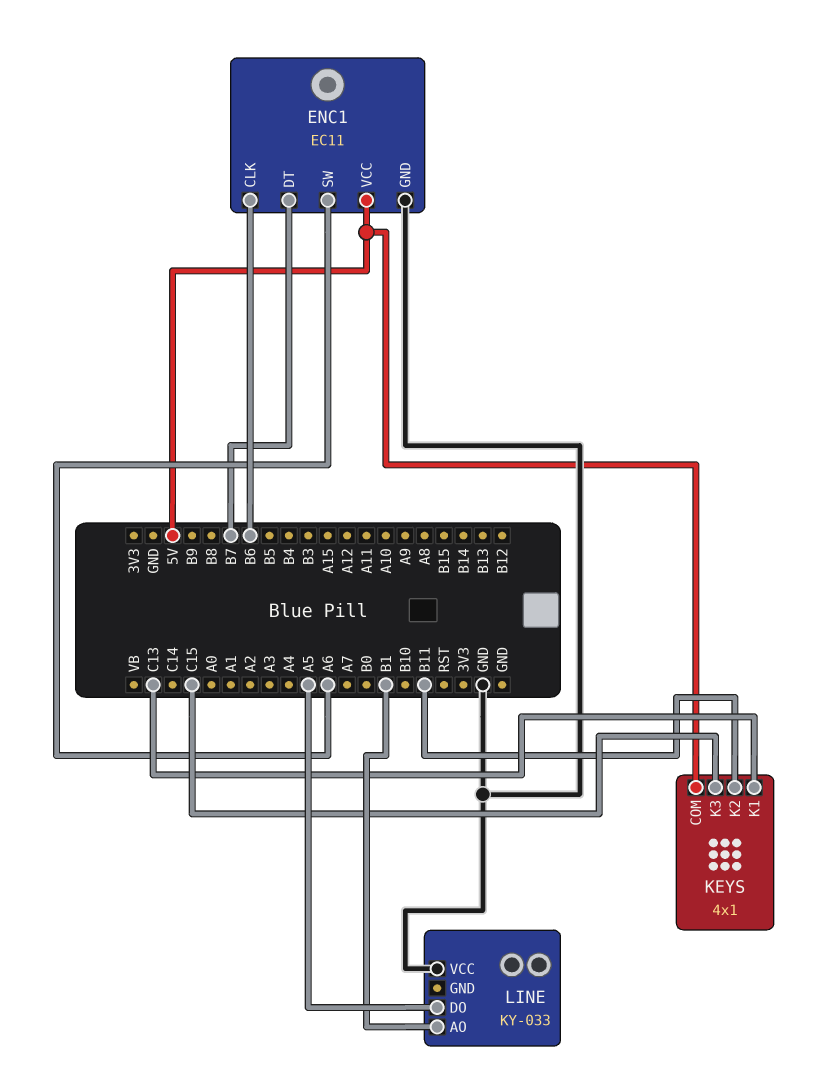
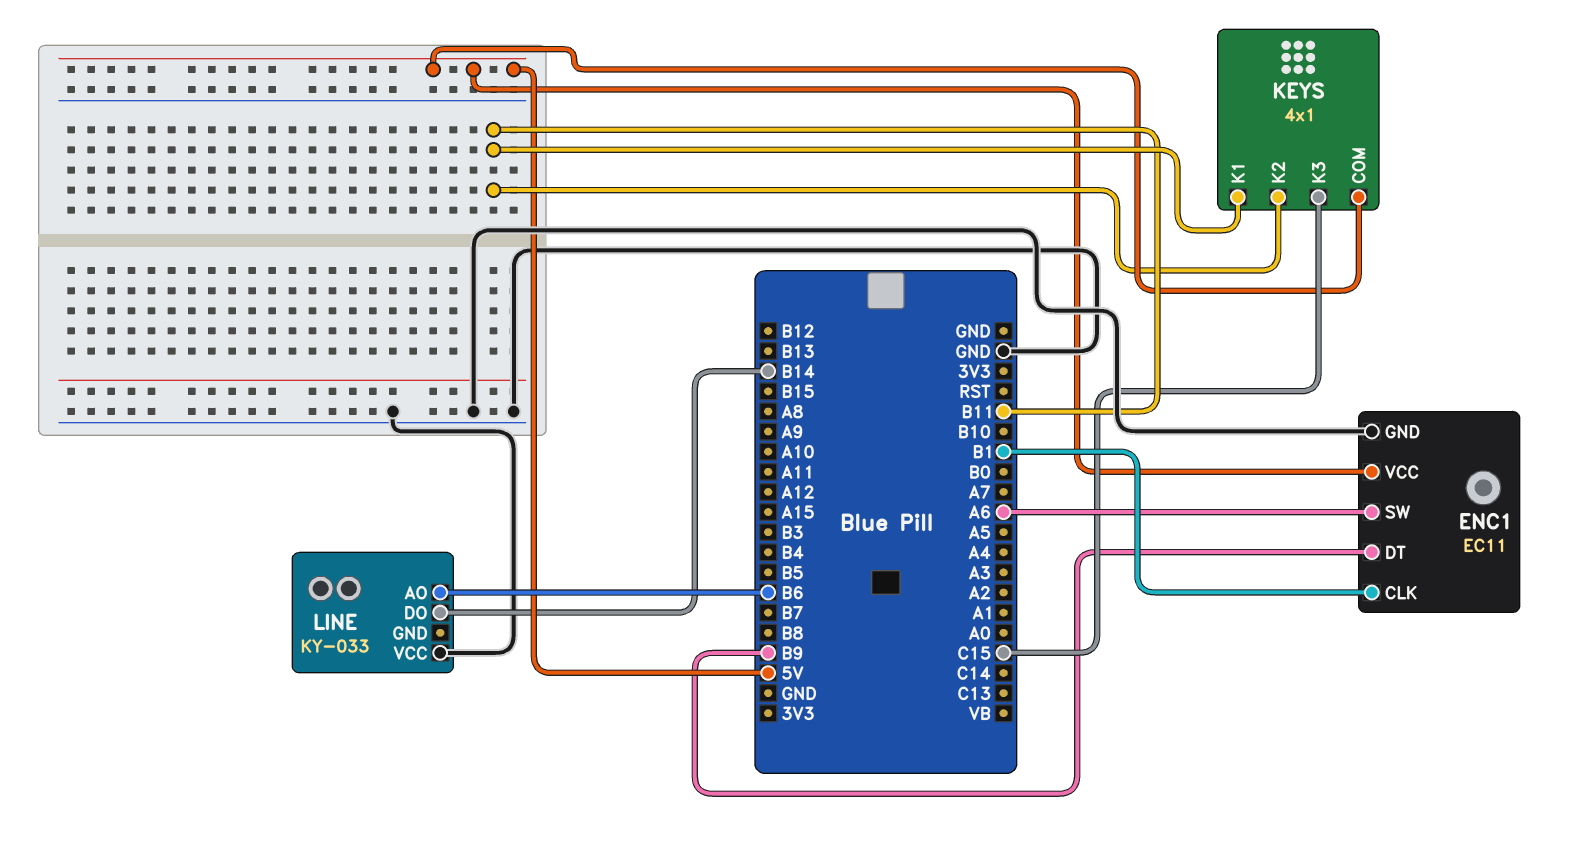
ENC1 pin CLK: B6 -> B1
ENC1 pin DT: B7 -> B9
KEYS pin K1: C13 -> B11
LINE pin AO: B1 -> B6
LINE pin DO: A5 -> B14

